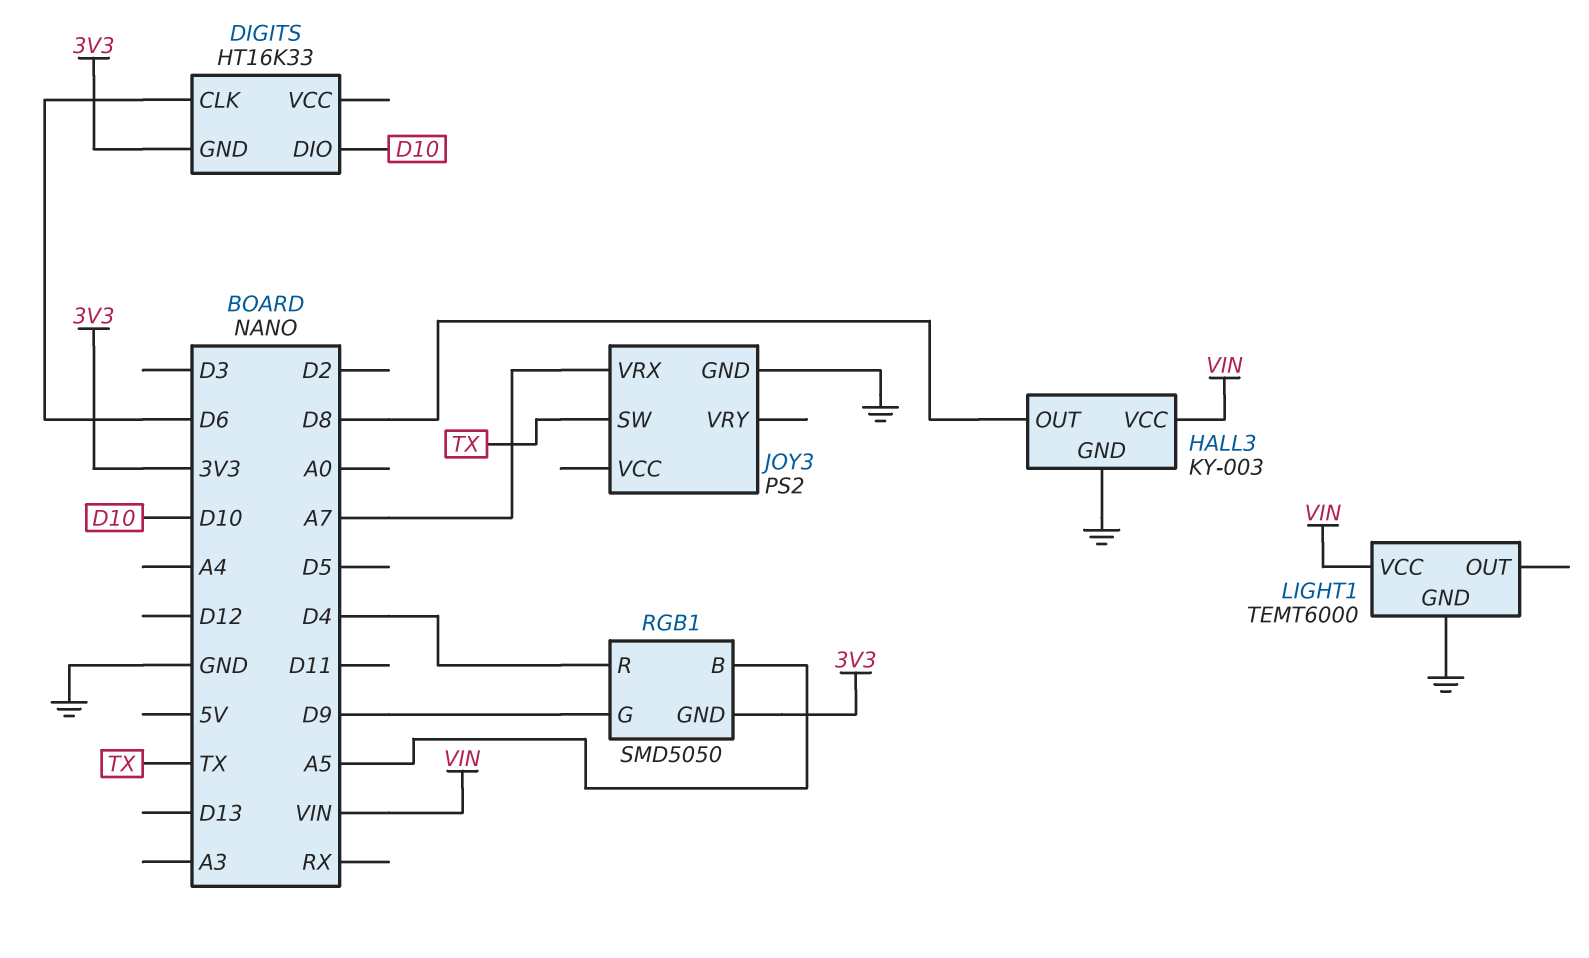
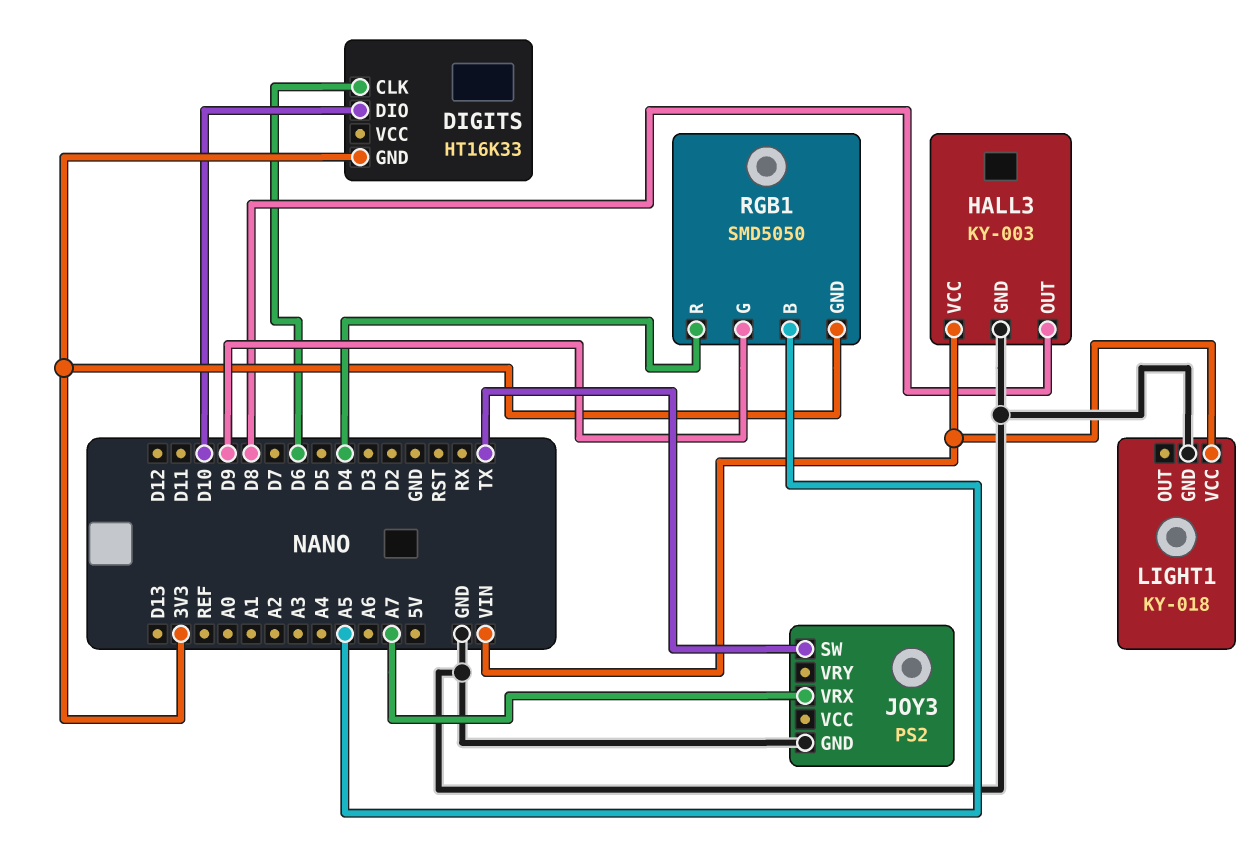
LIGHT1: TEMT6000 -> KY-018

